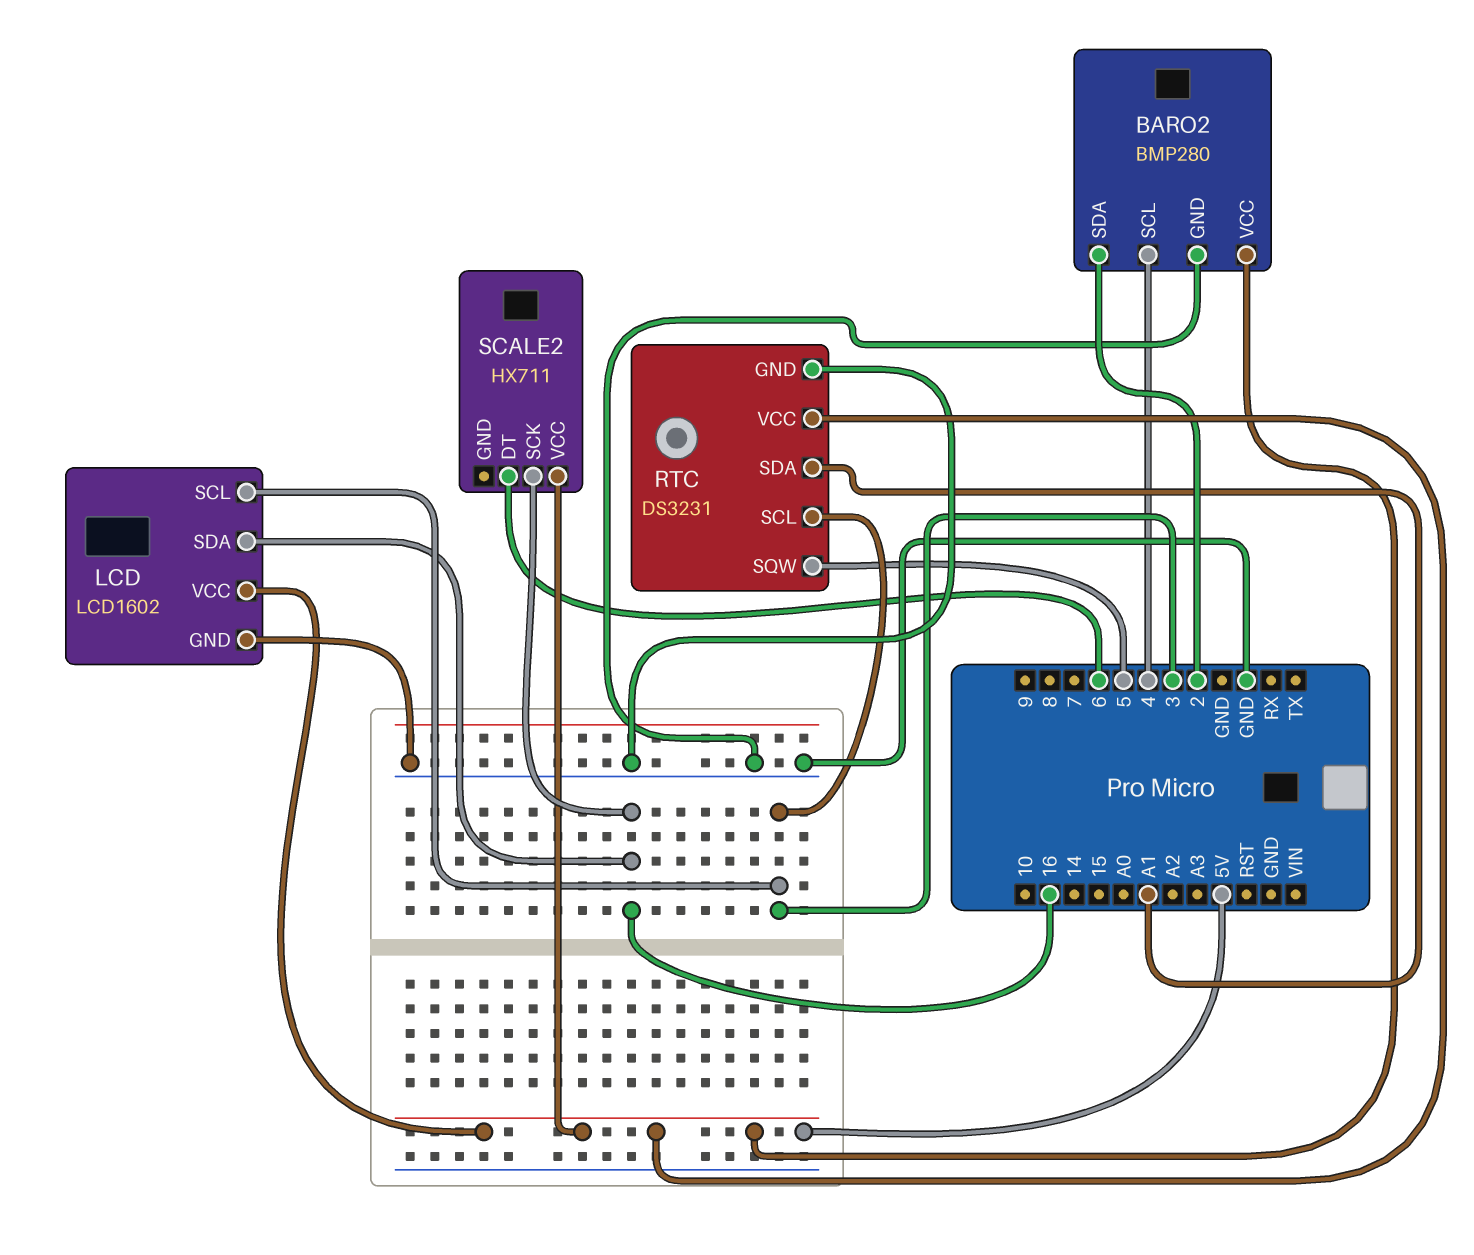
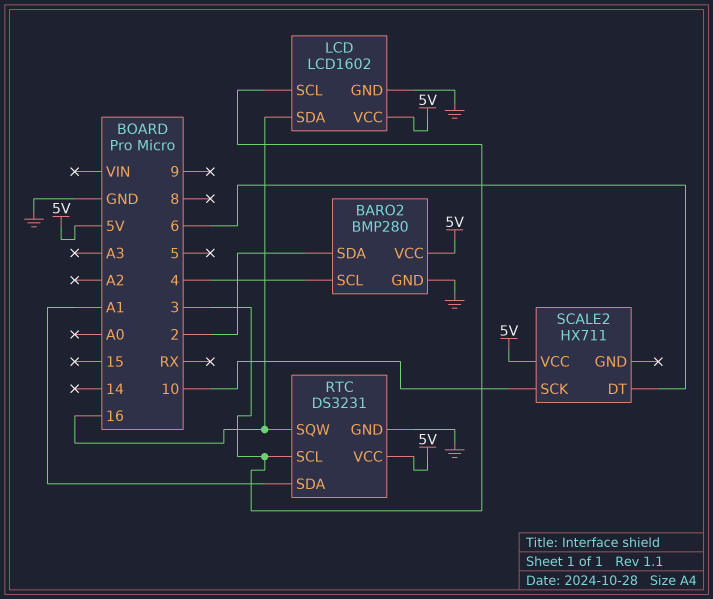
RTC pin SQW: 5 -> 16
SCALE2 pin SCK: 16 -> 10

